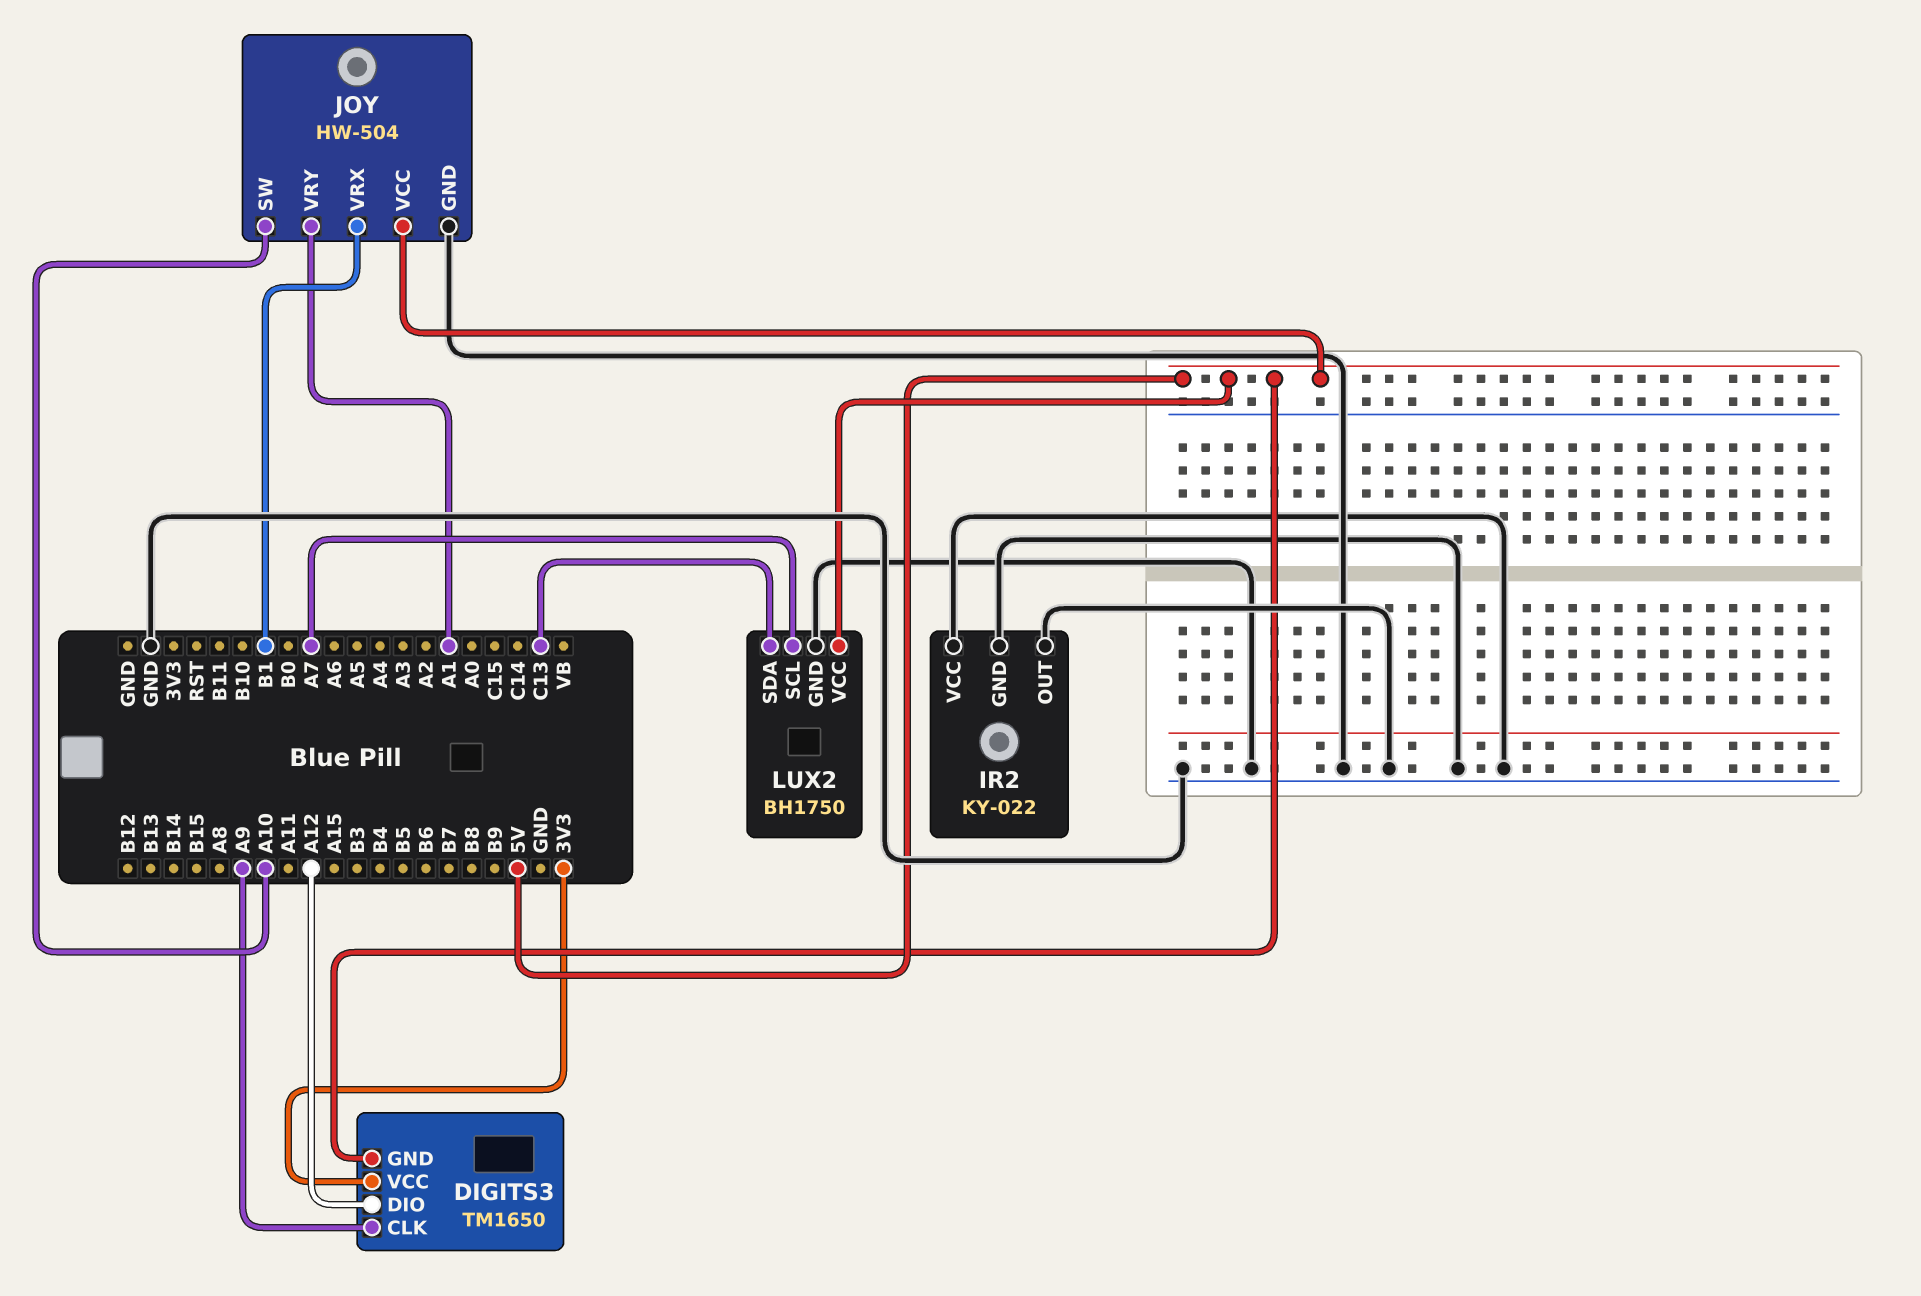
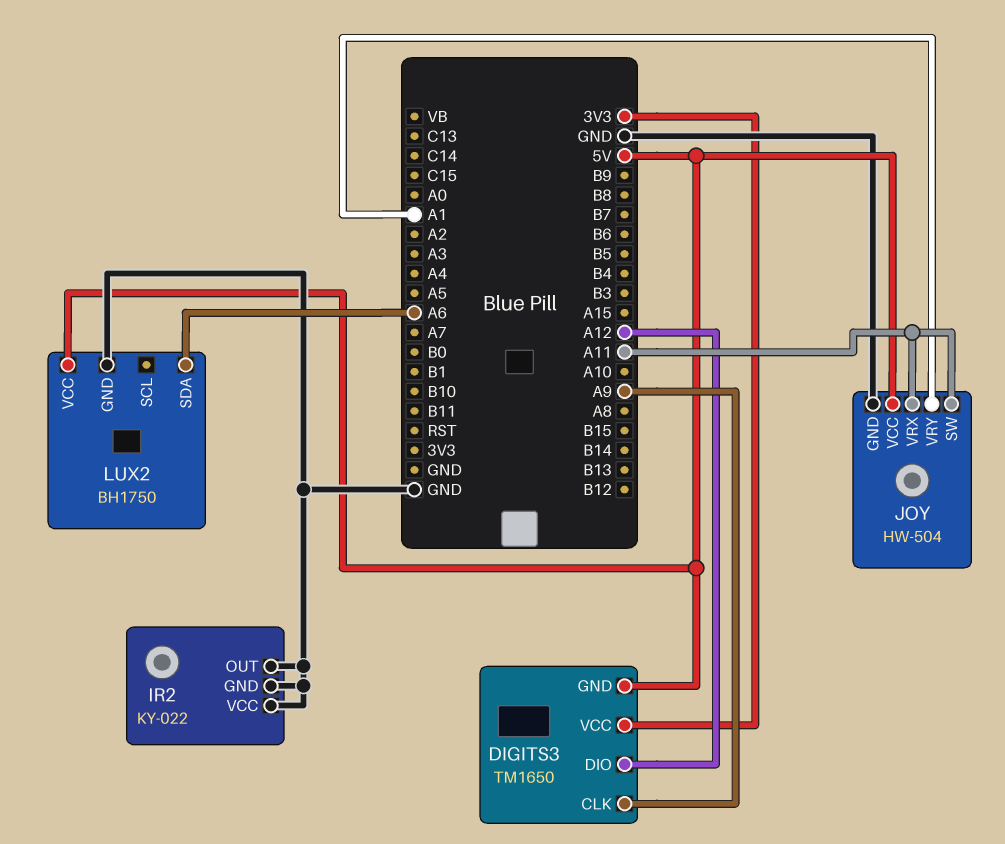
JOY pin SW: A10 -> A11
JOY pin VRX: B1 -> A11
LUX2 pin SCL: A7 -> none
LUX2 pin SDA: C13 -> A6

